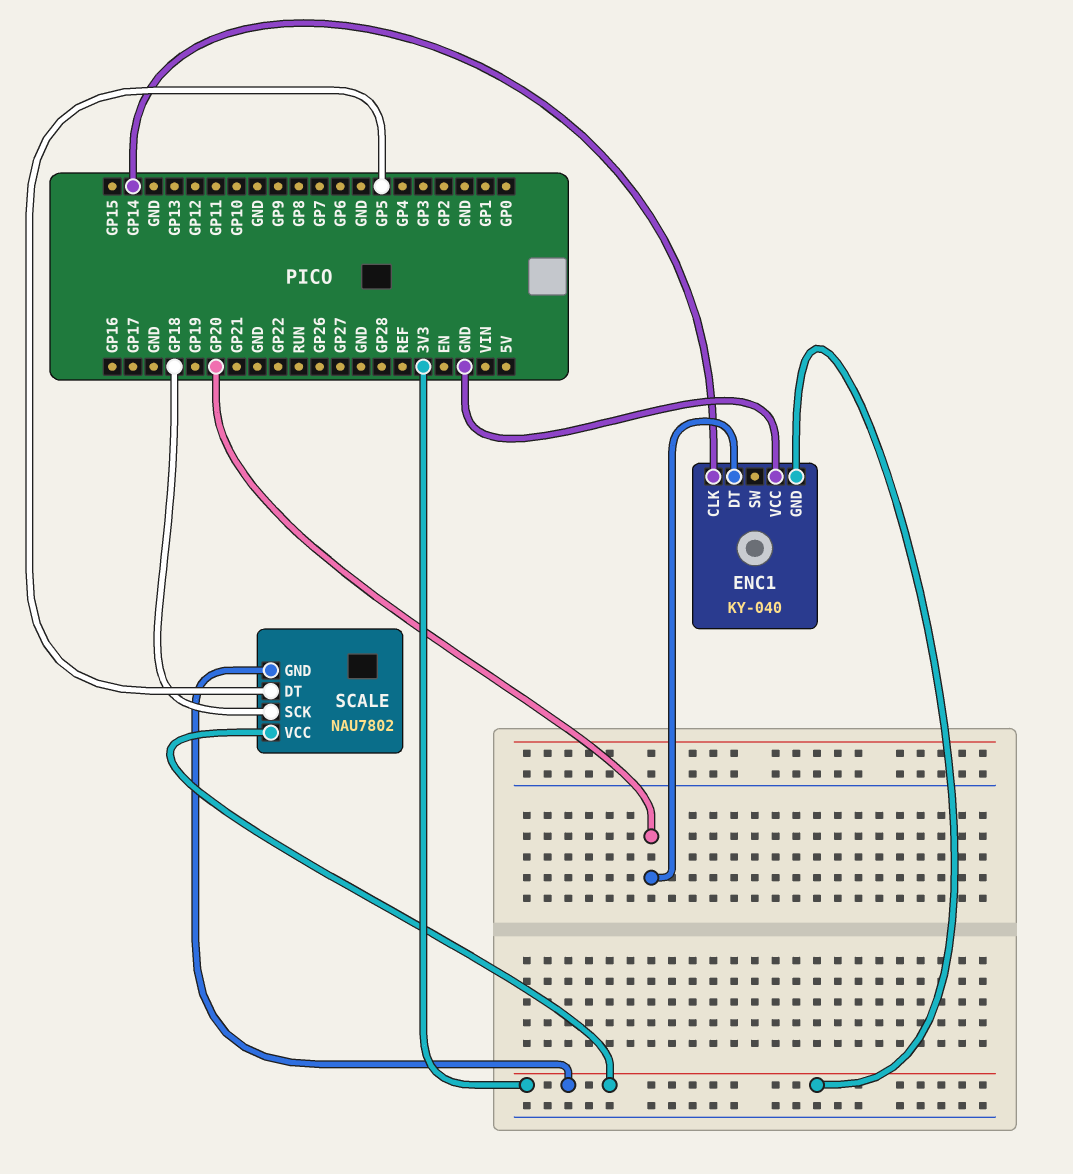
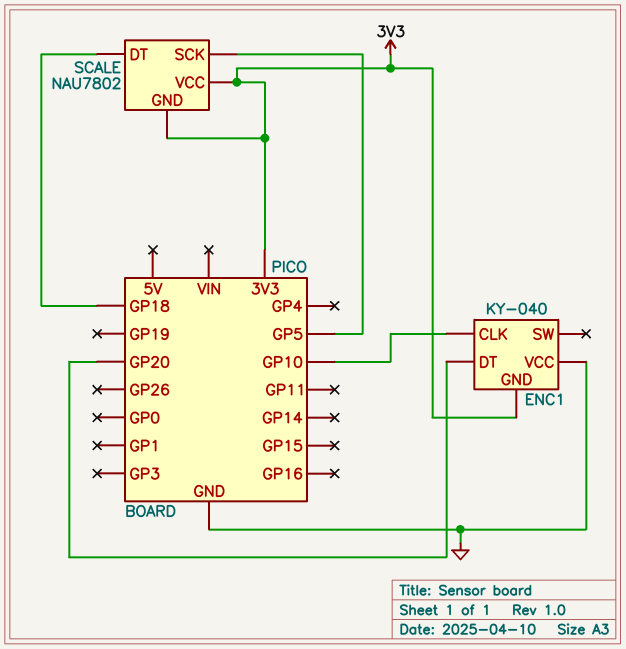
ENC1 pin CLK: GP14 -> GP10
SCALE pin DT: GP5 -> GP18
SCALE pin SCK: GP18 -> GP5

